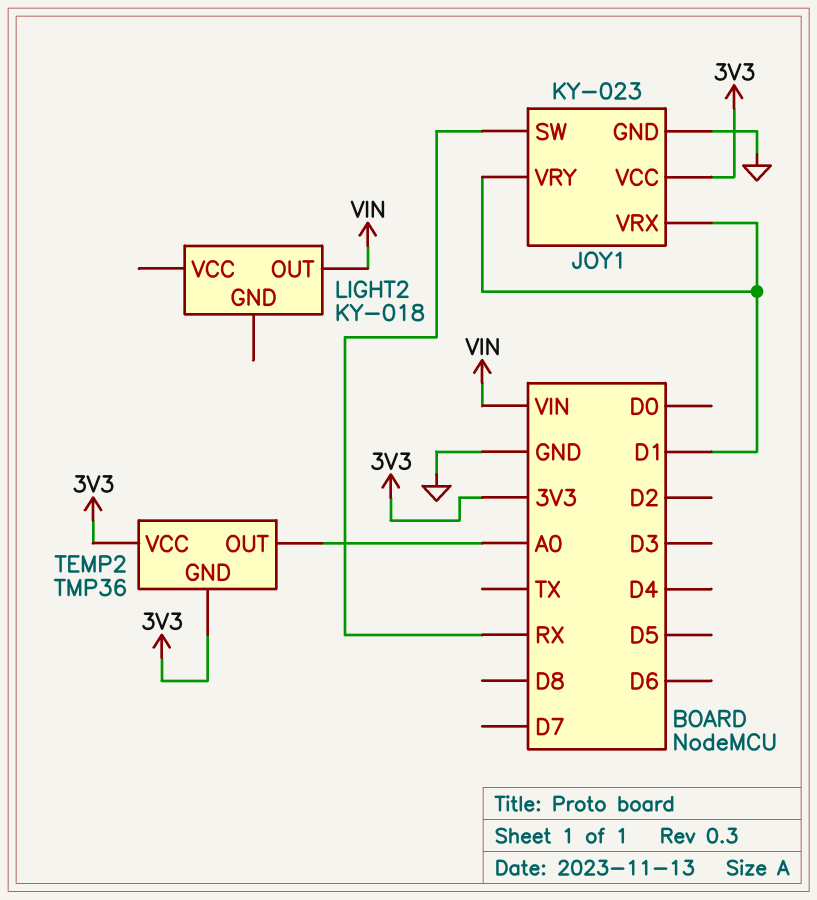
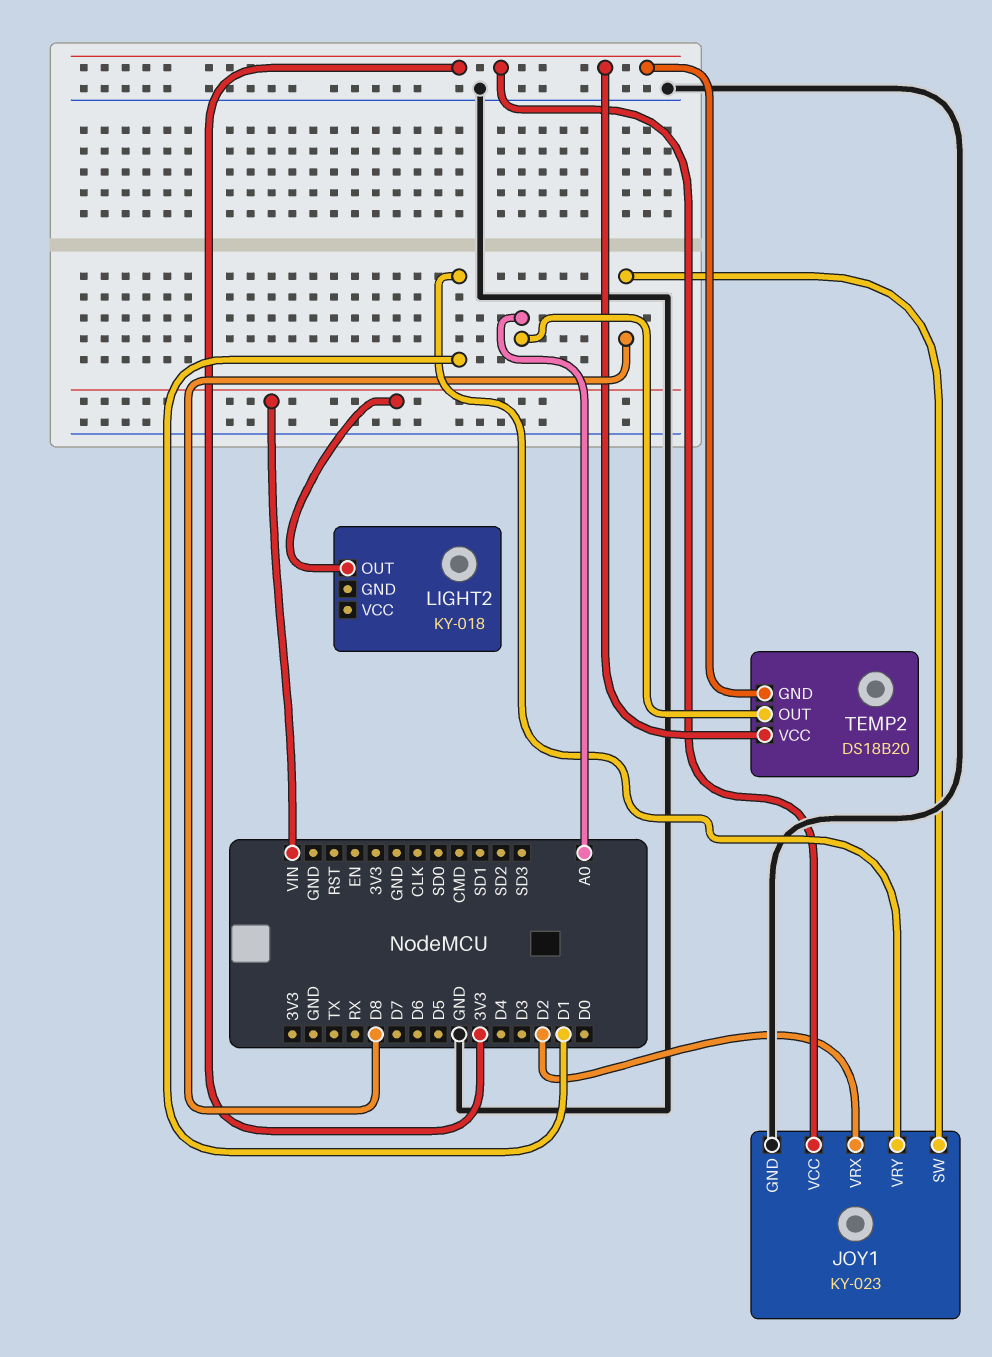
JOY1 pin SW: RX -> D8
JOY1 pin VRX: D1 -> D2
TEMP2: TMP36 -> DS18B20

